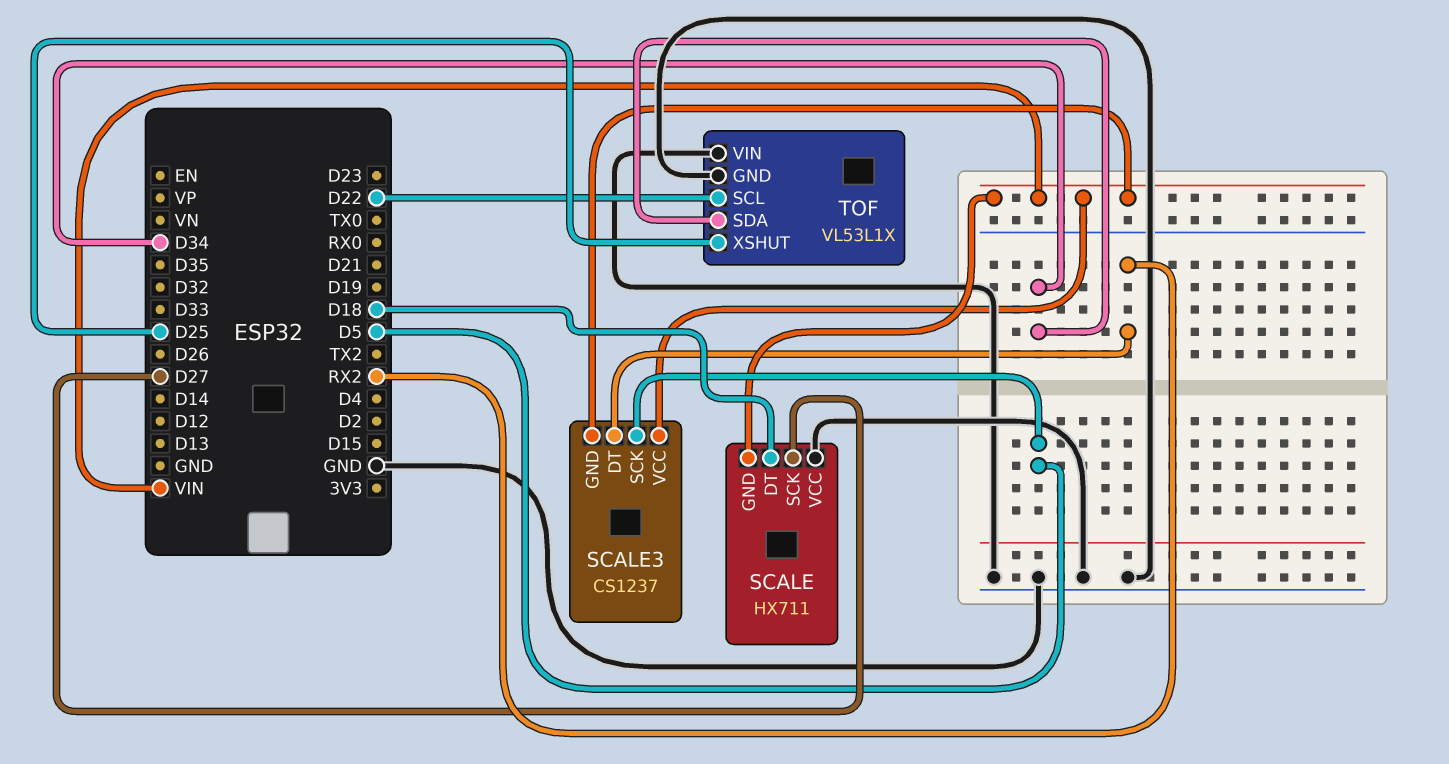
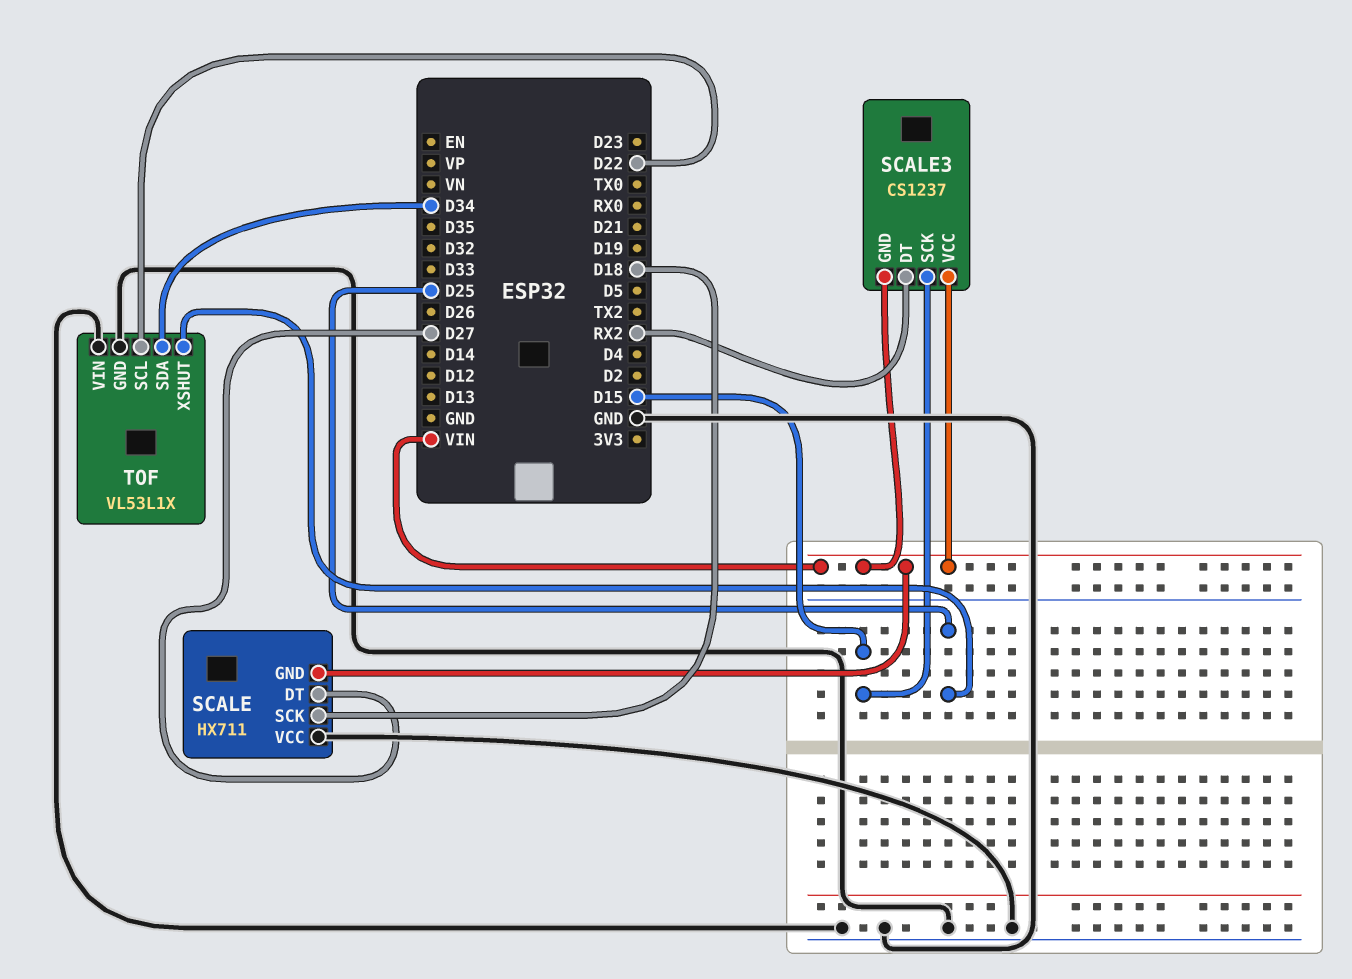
SCALE pin DT: D18 -> D27
SCALE pin SCK: D27 -> D18
SCALE3 pin SCK: D5 -> D15

